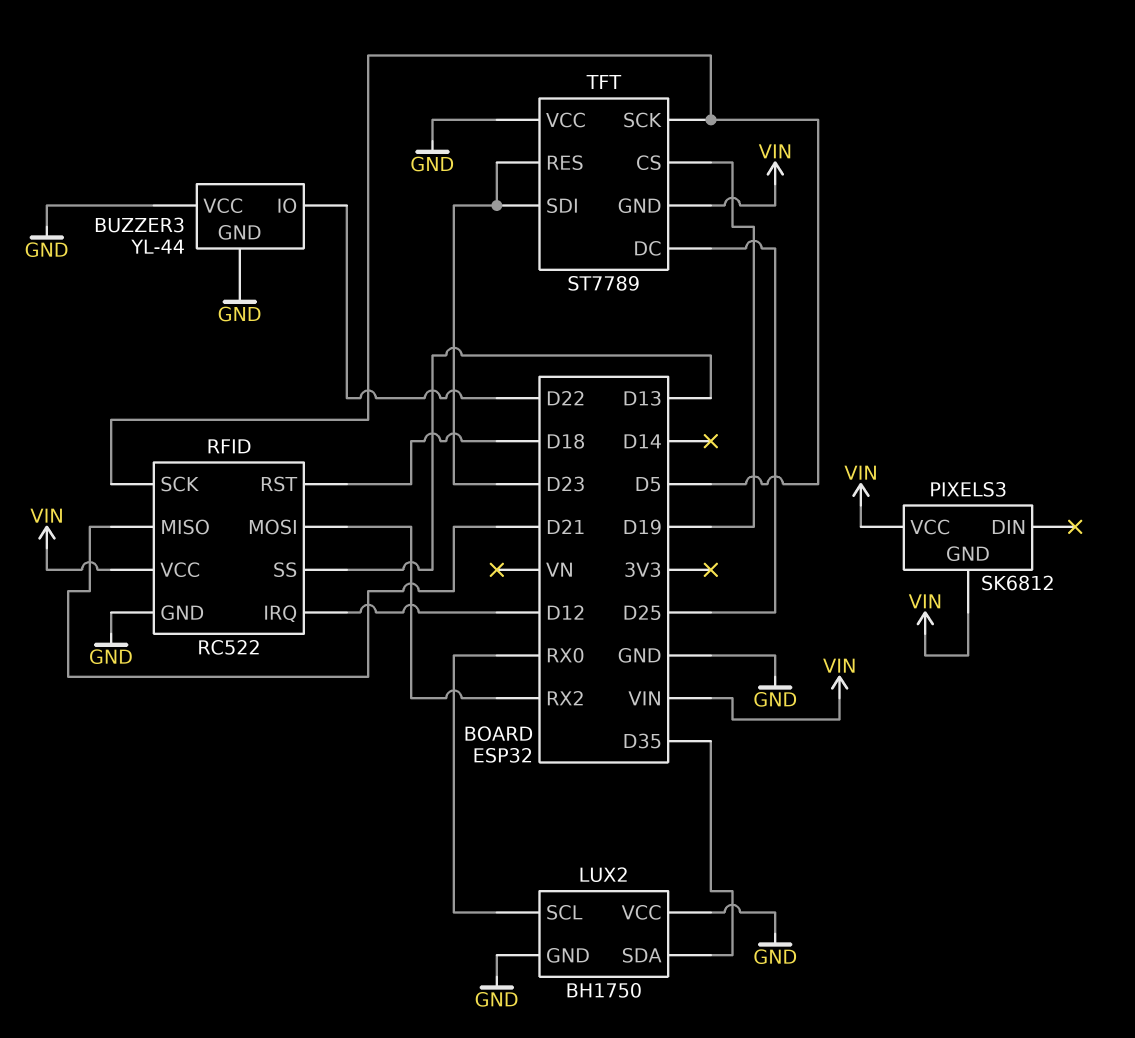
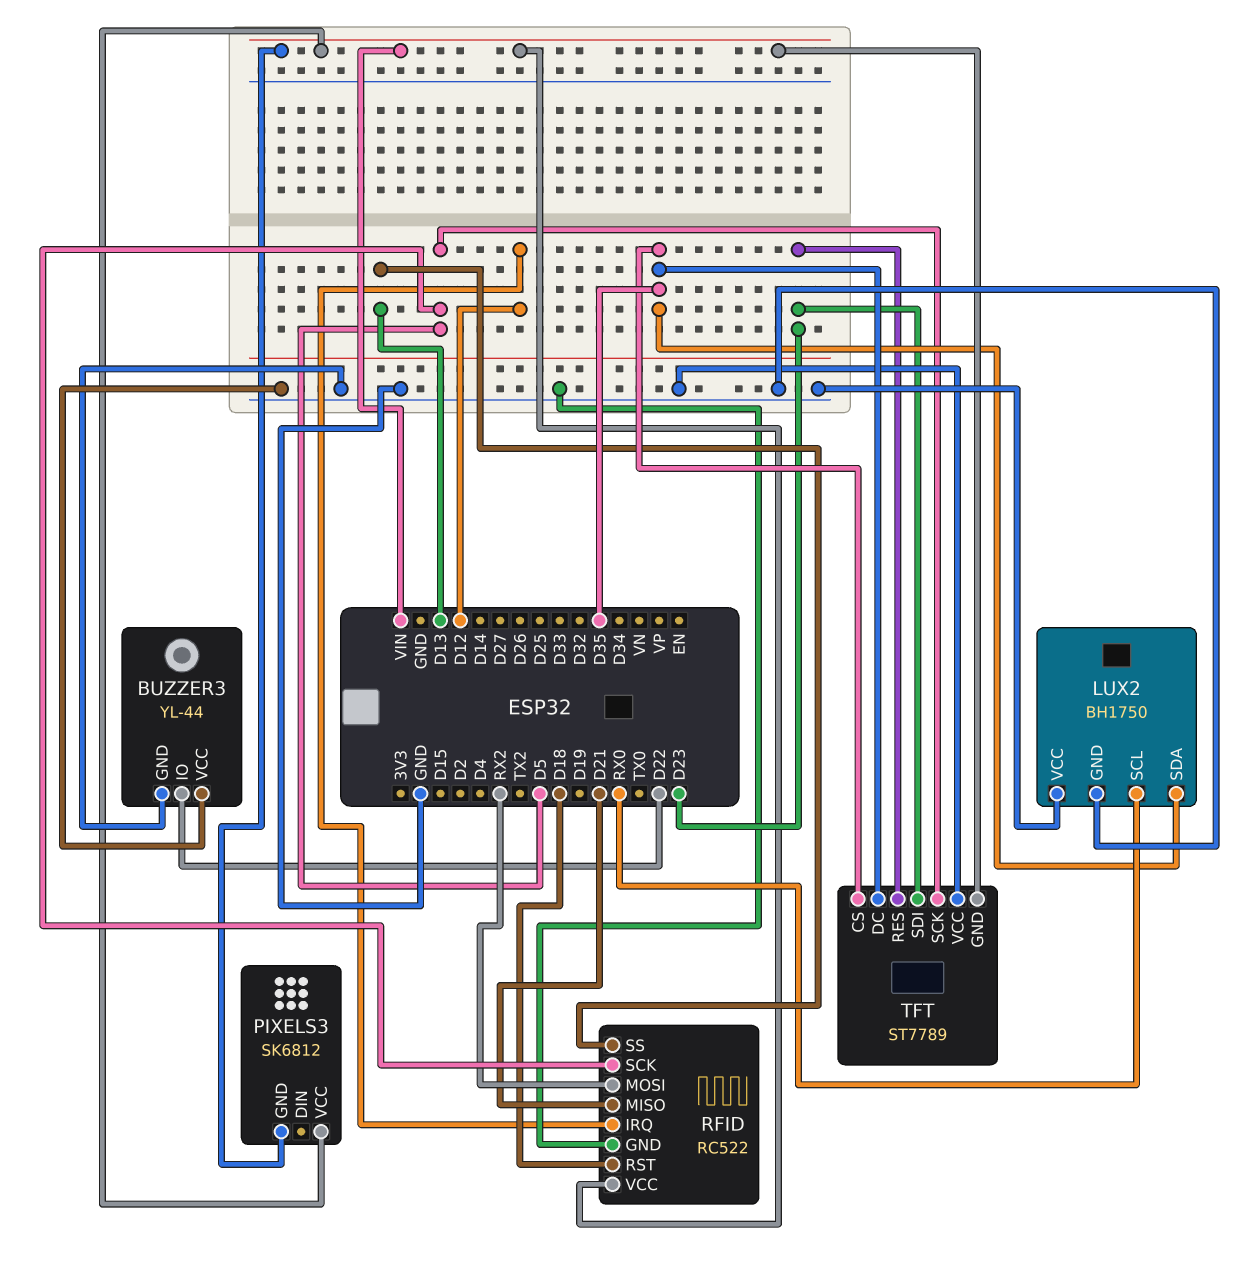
TFT pin CS: D19 -> D35
TFT pin DC: D25 -> D35

